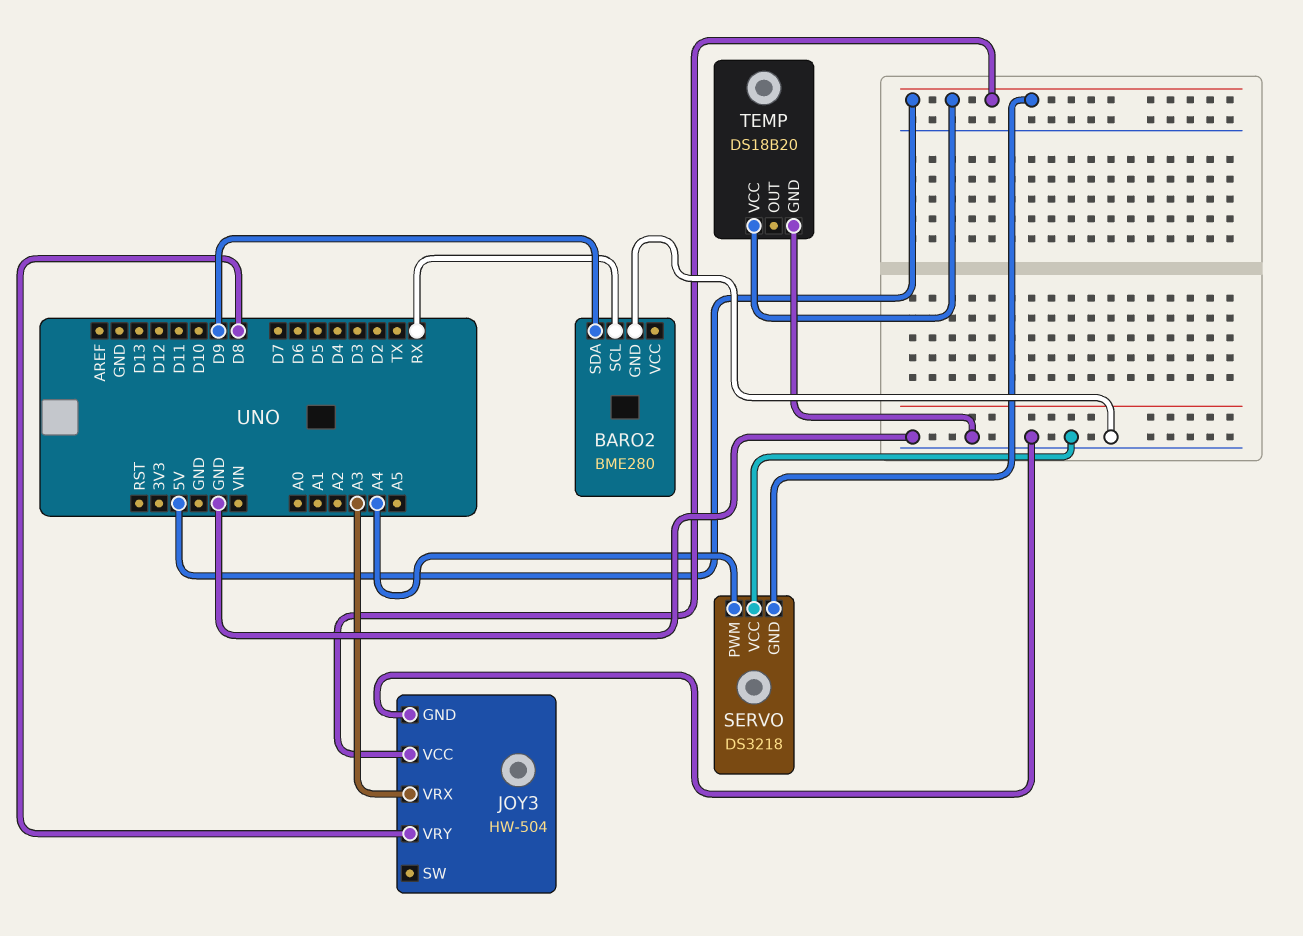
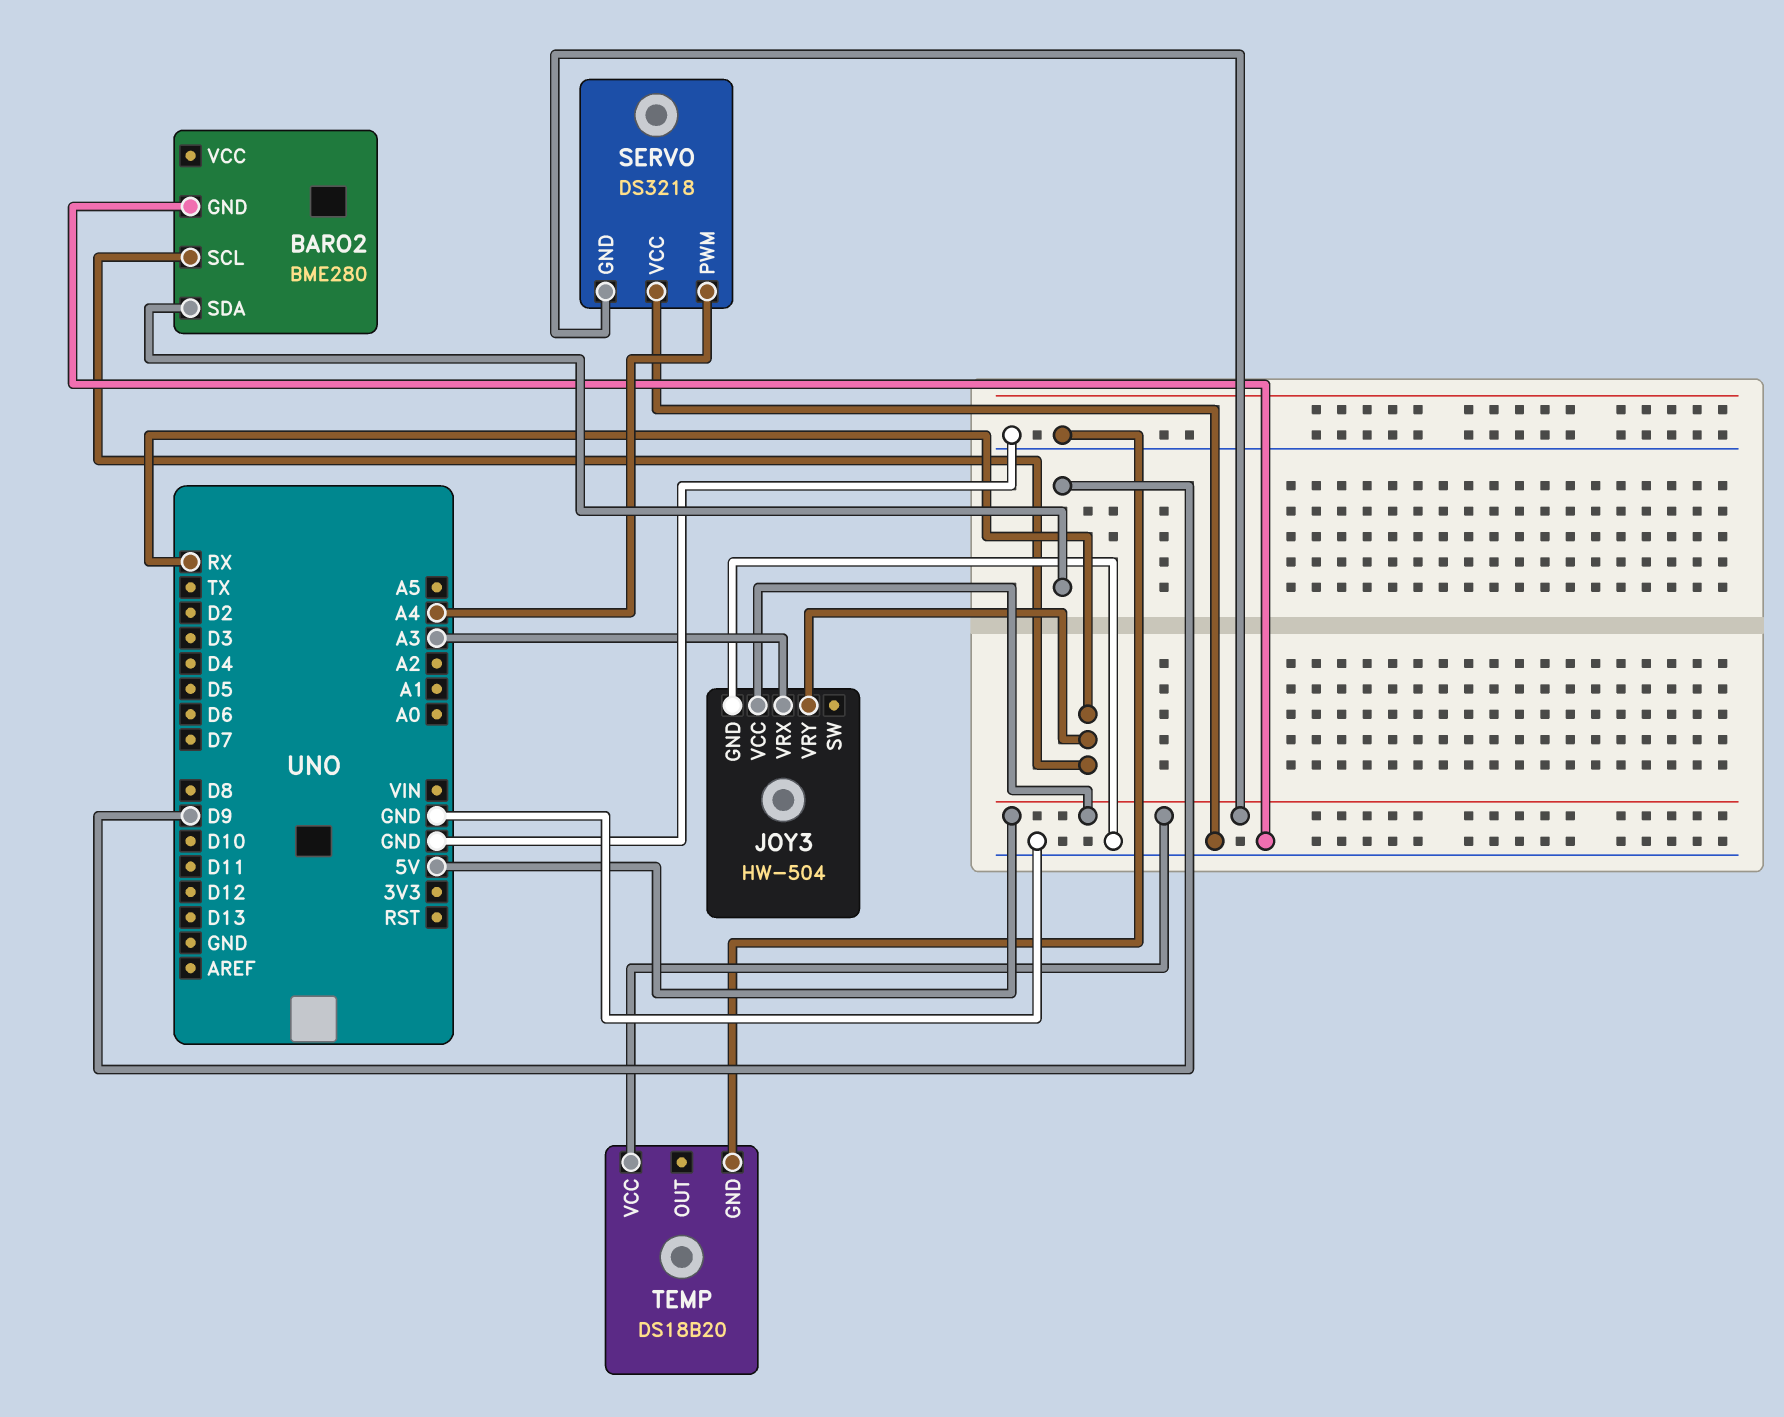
JOY3 pin VRY: D8 -> RX

